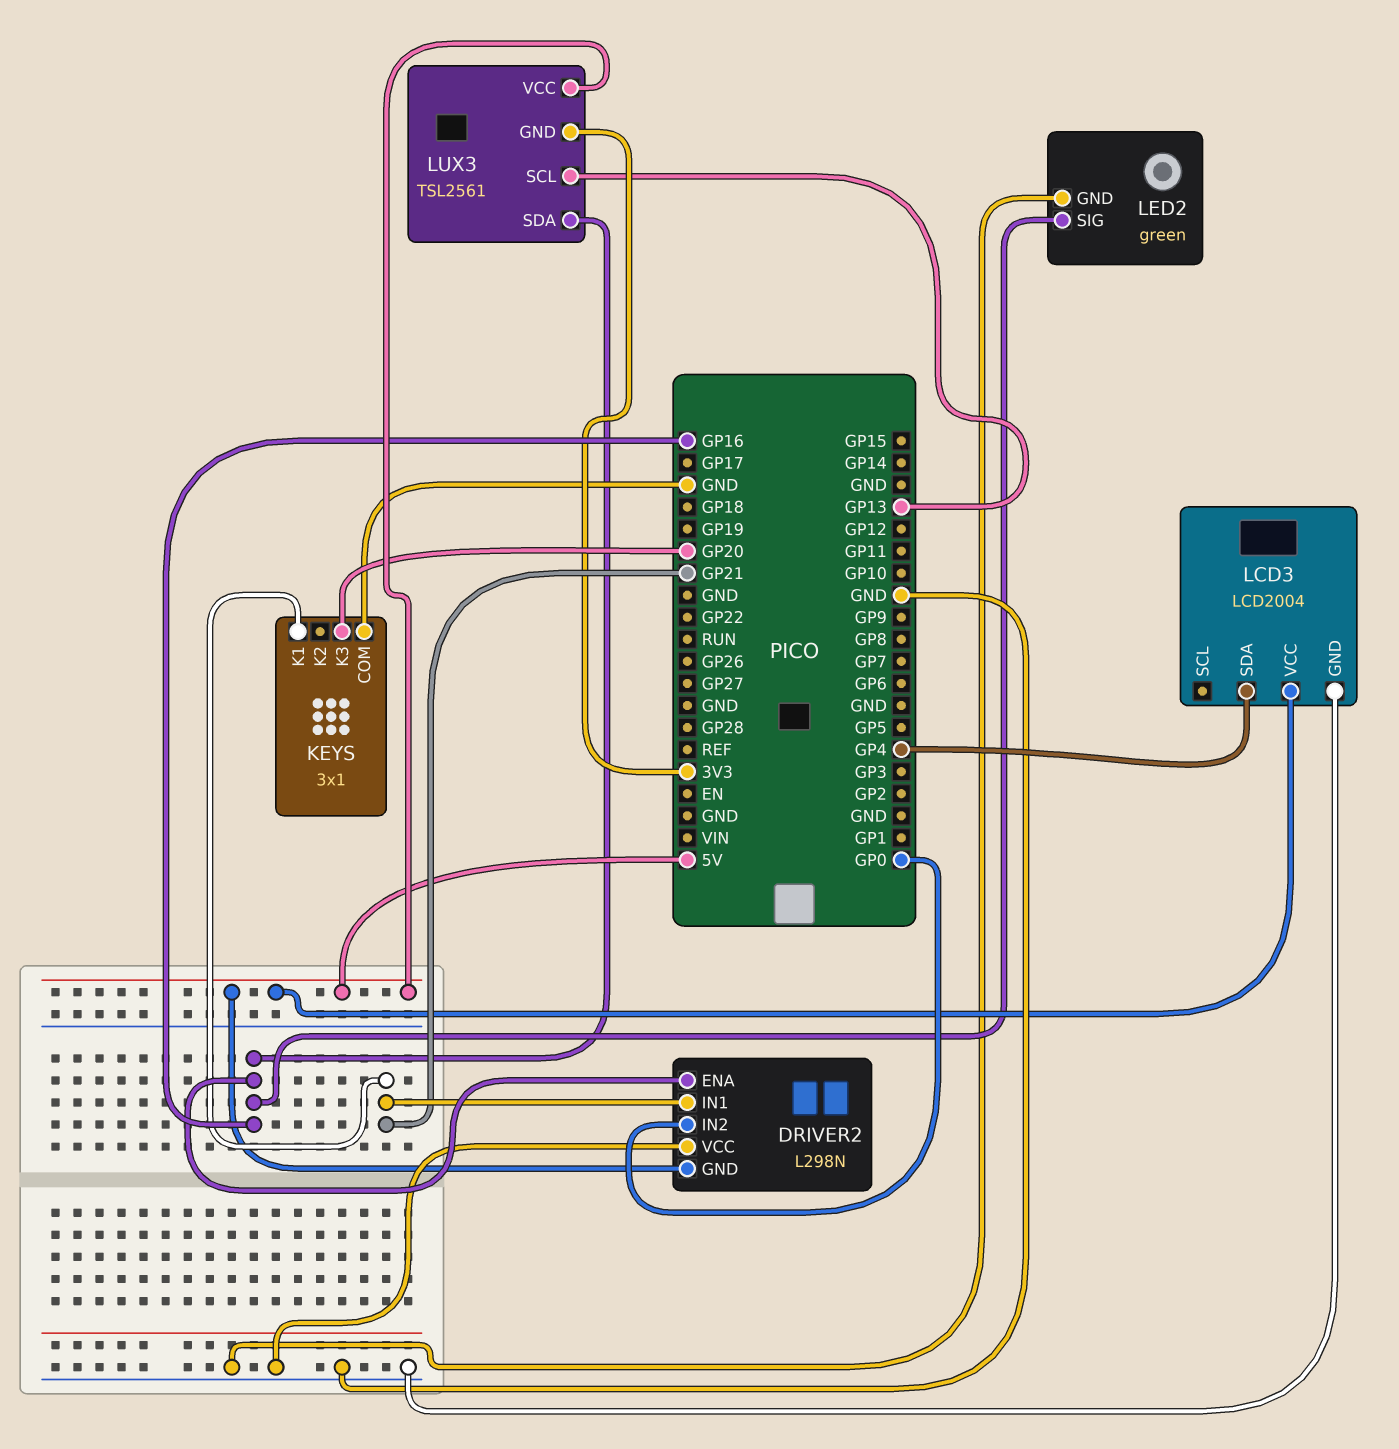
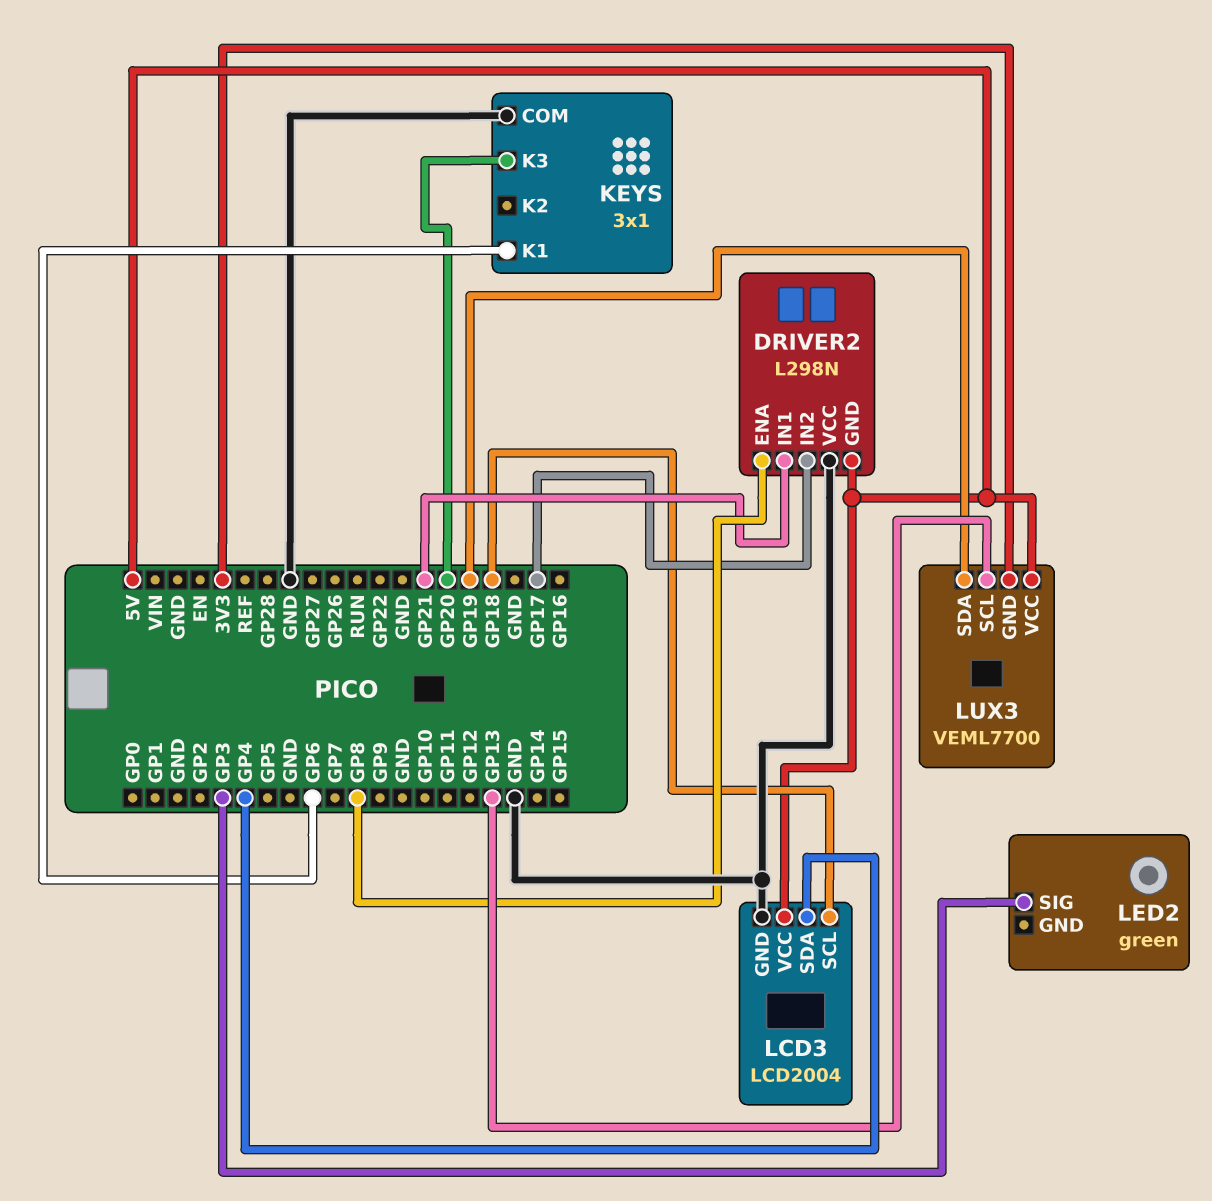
DRIVER2 pin ENA: GP16 -> GP8
DRIVER2 pin IN2: GP0 -> GP17
KEYS pin K1: GP21 -> GP6
LCD3 pin SCL: none -> GP18
LED2 pin GND: GND -> none
LED2 pin SIG: GP16 -> GP3
LUX3: TSL2561 -> VEML7700
LUX3 pin SDA: GP16 -> GP19

